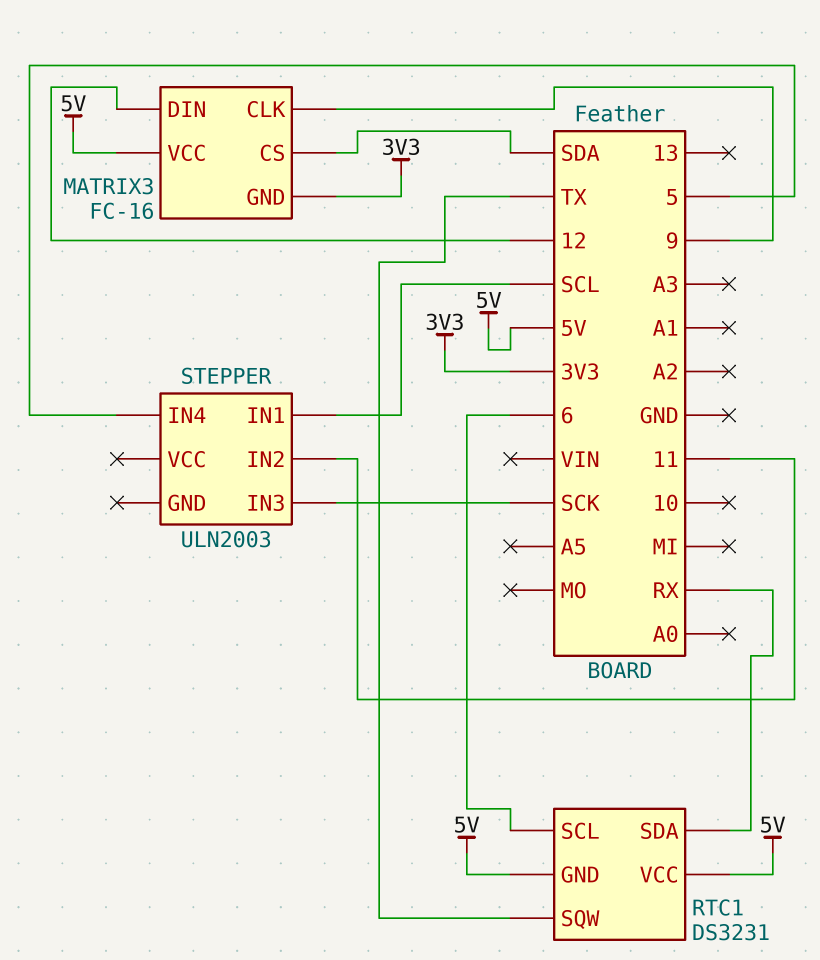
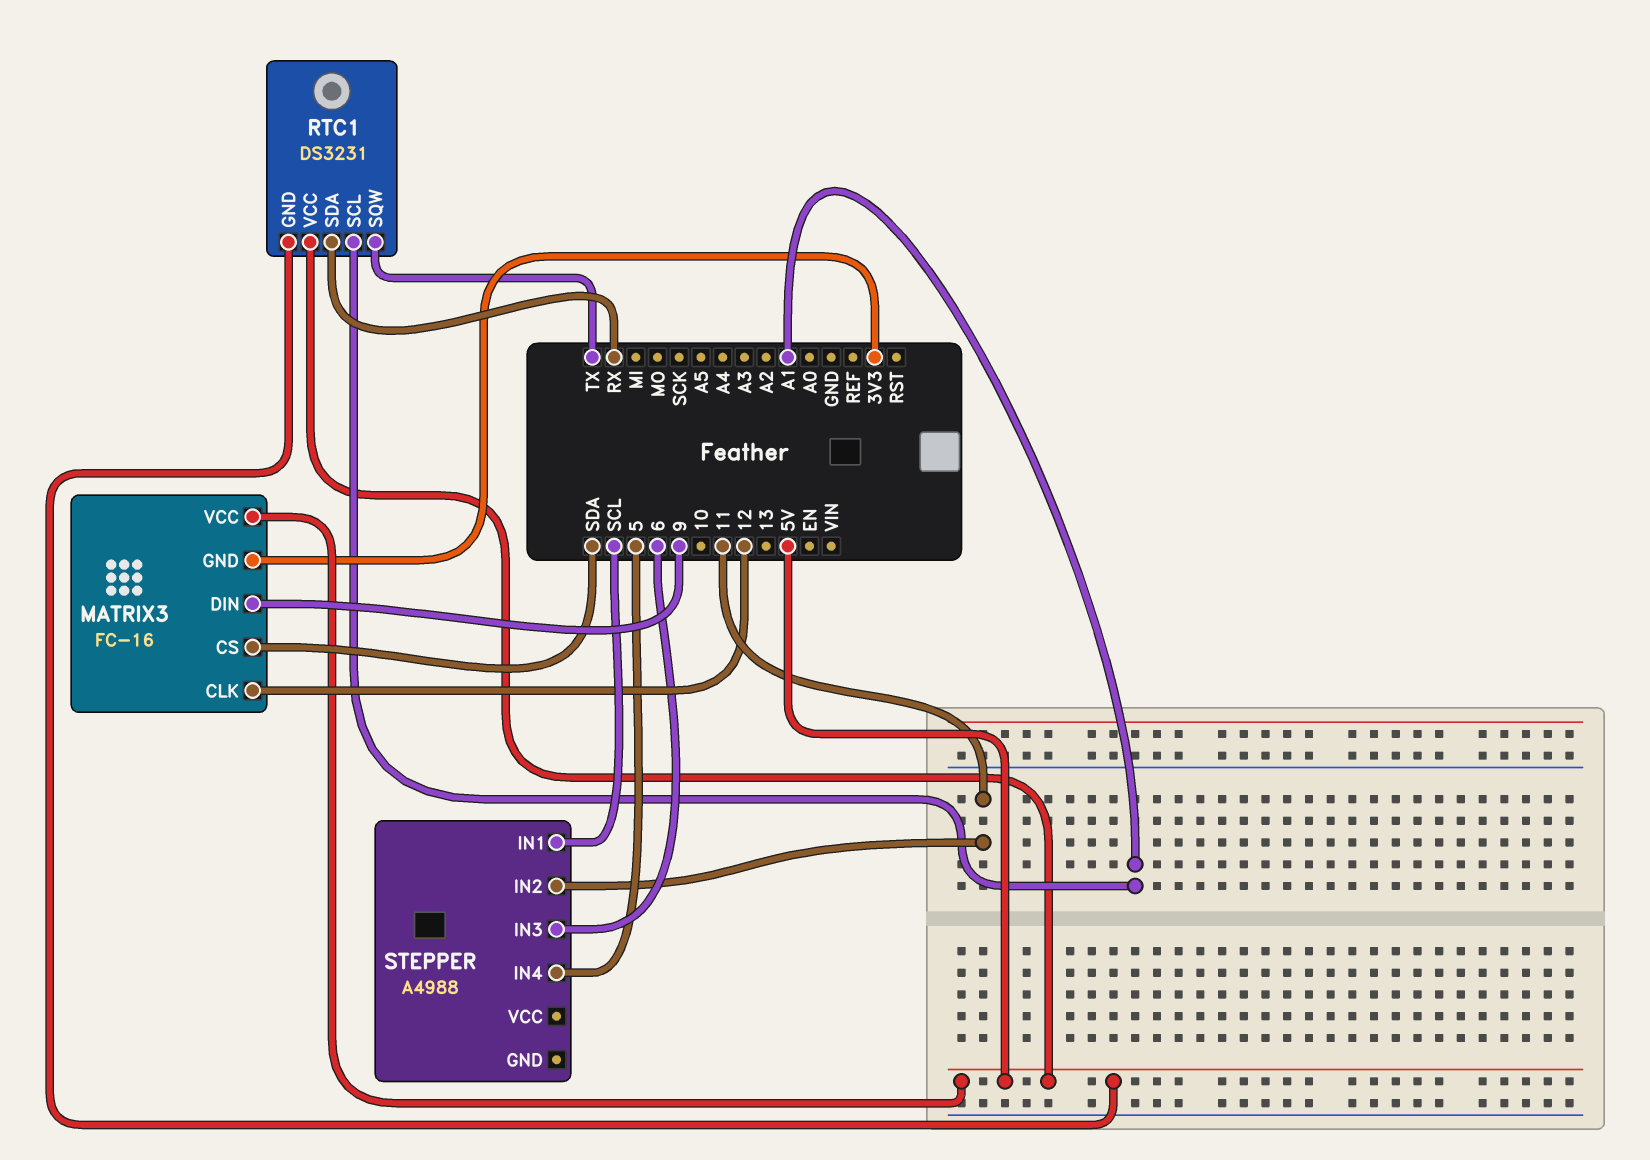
MATRIX3 pin CLK: 9 -> 12
MATRIX3 pin DIN: 12 -> 9
RTC1 pin SCL: 6 -> A1
STEPPER: ULN2003 -> A4988
STEPPER pin IN3: SCK -> 6

